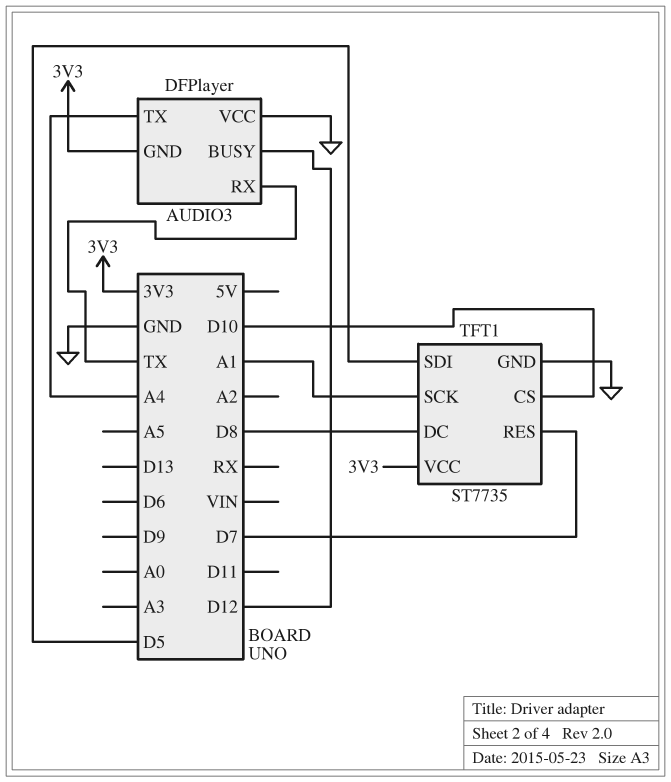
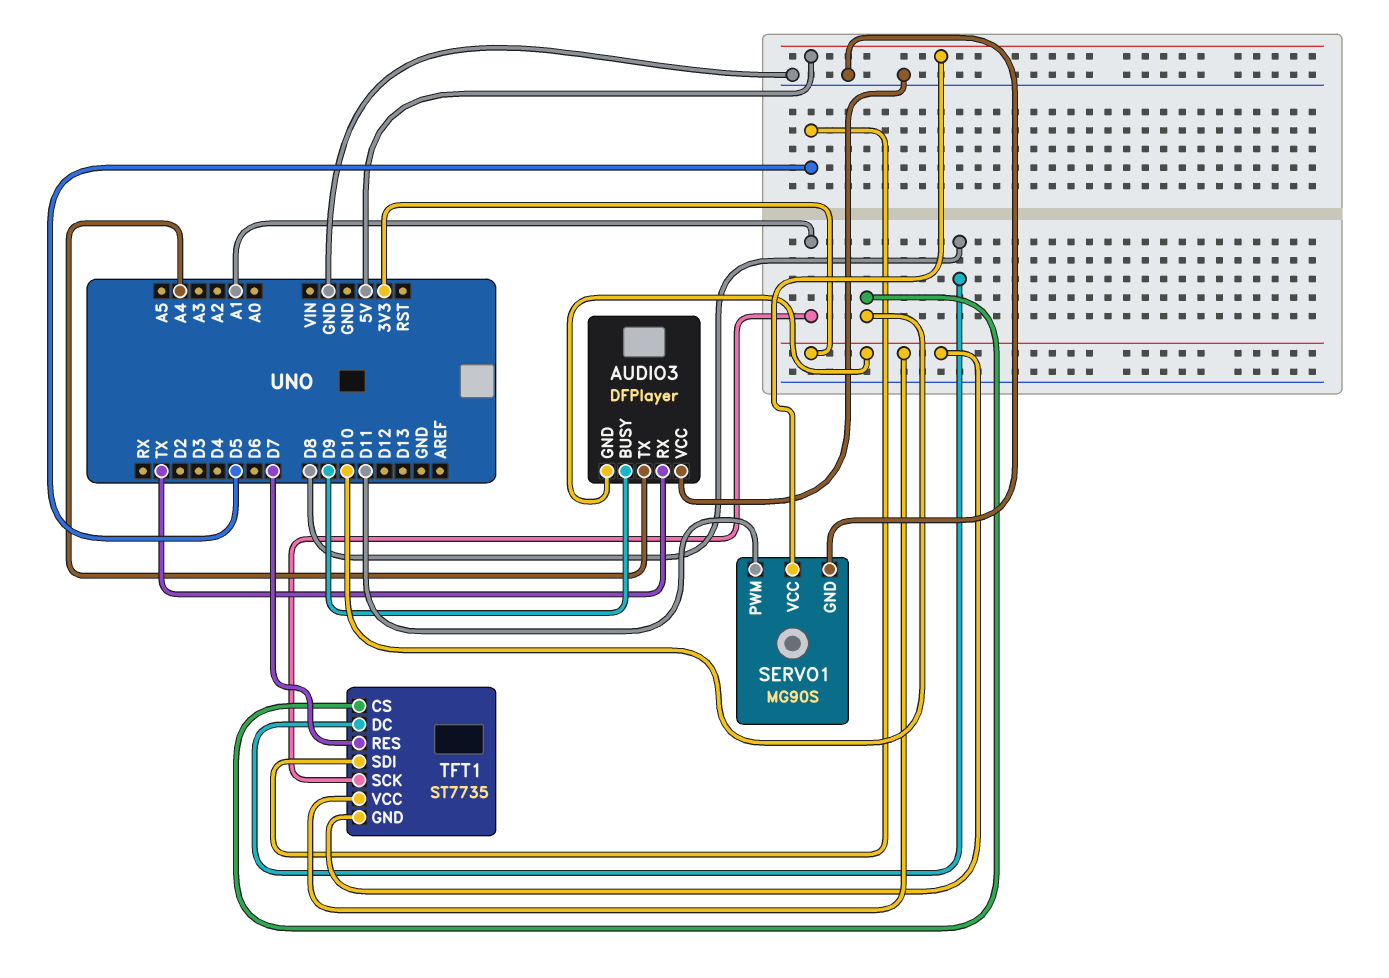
AUDIO3 pin BUSY: D12 -> D9
SERVO1: none -> MG90S
SERVO1 pin GND: none -> GND
SERVO1 pin PWM: none -> D11
SERVO1 pin VCC: none -> 5V
TFT1 pin GND: GND -> 3V3

